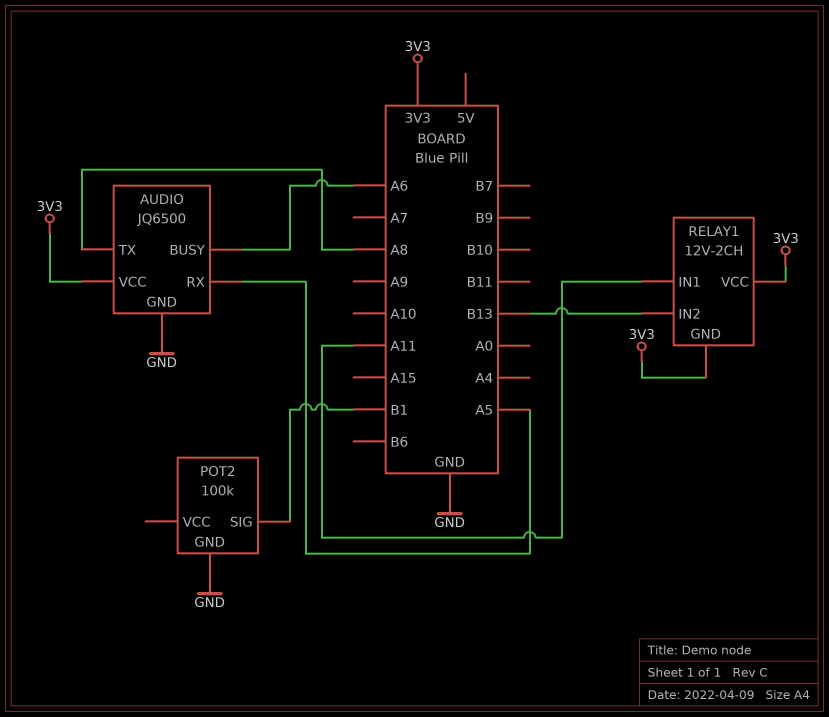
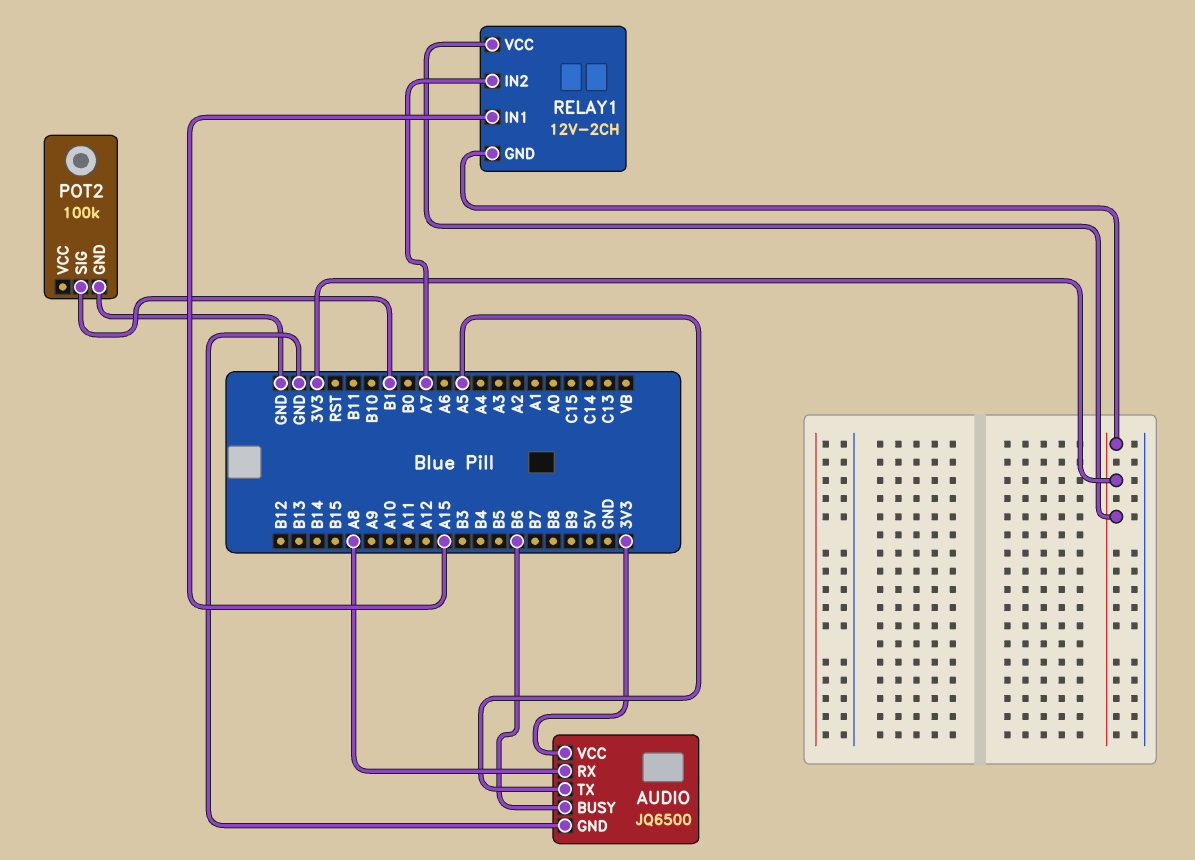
AUDIO pin BUSY: A6 -> B6
AUDIO pin RX: A5 -> A8
AUDIO pin TX: A8 -> A5
RELAY1 pin IN1: A11 -> A15
RELAY1 pin IN2: B13 -> A7

